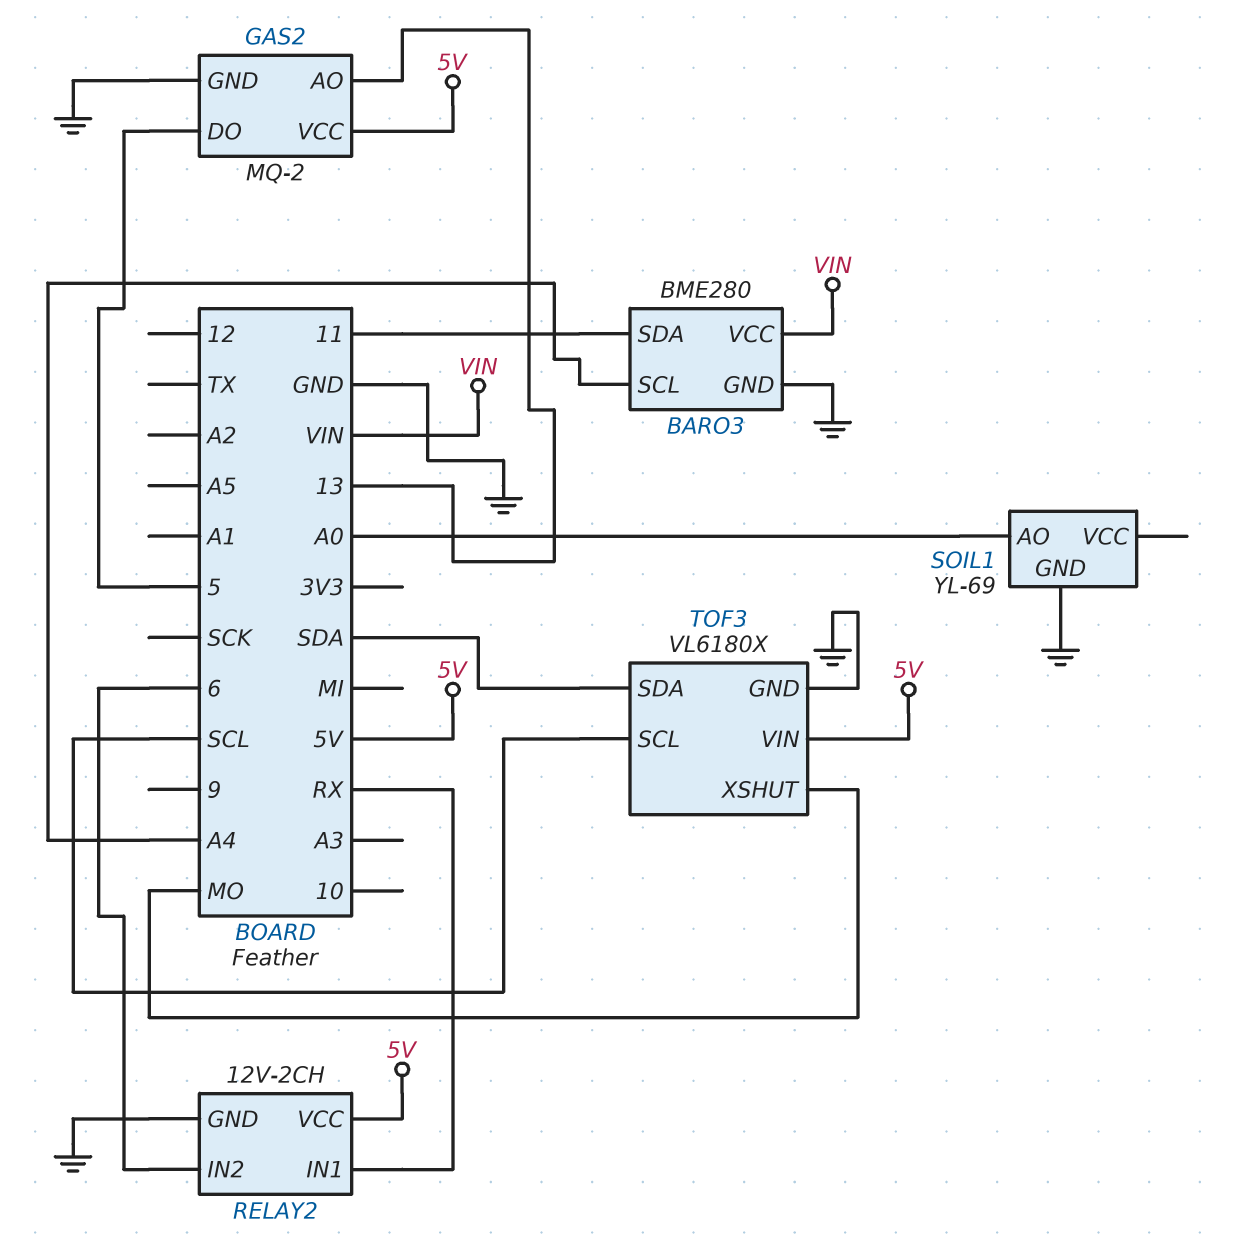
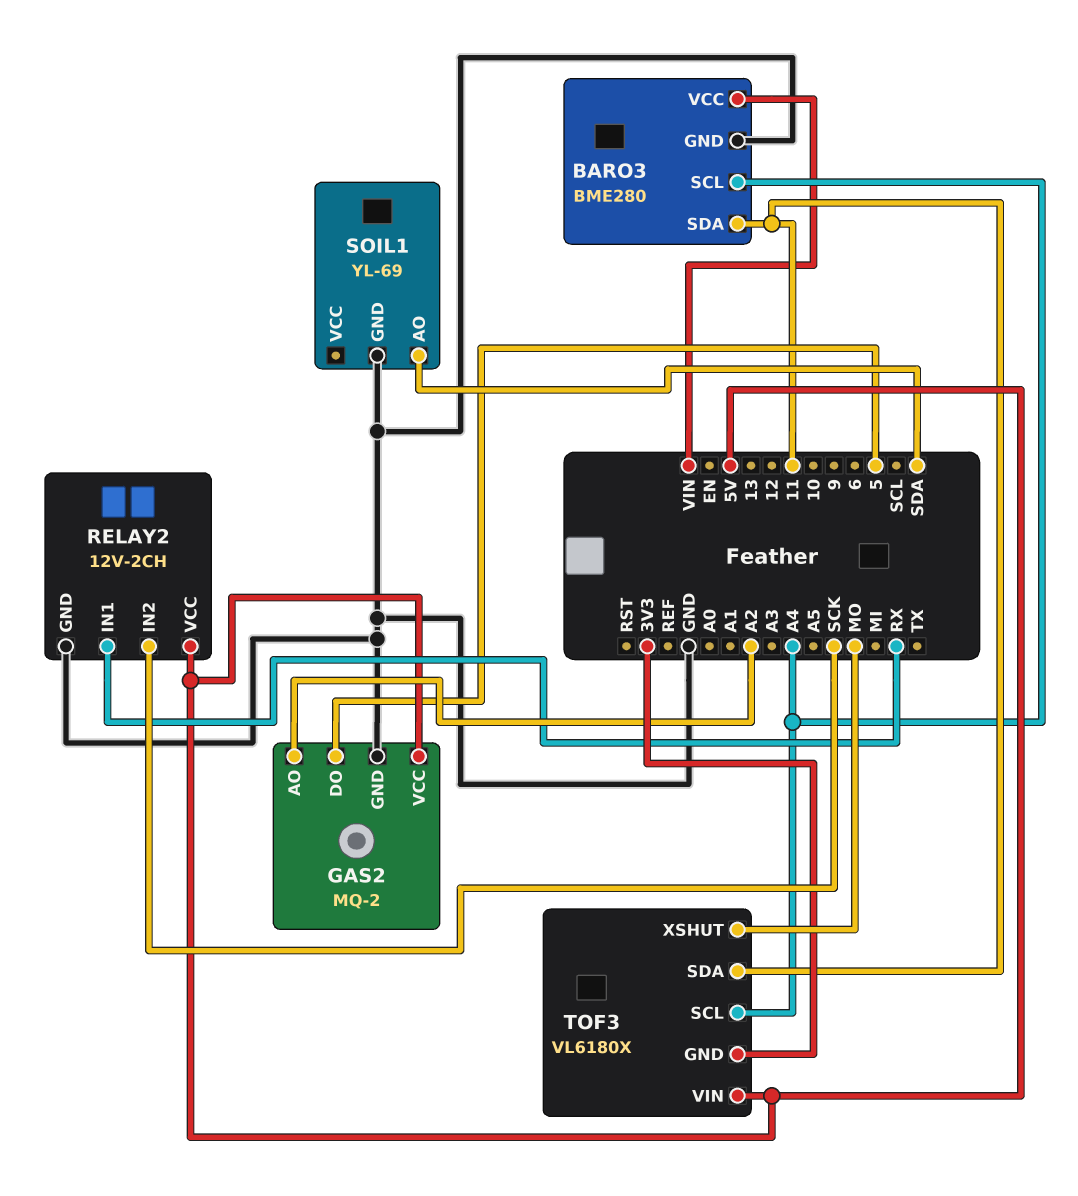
GAS2 pin AO: 13 -> A2
RELAY2 pin IN2: 6 -> SCK
SOIL1 pin AO: A0 -> SDA
TOF3 pin GND: GND -> 3V3
TOF3 pin SCL: SCL -> A4
TOF3 pin SDA: SDA -> 11

